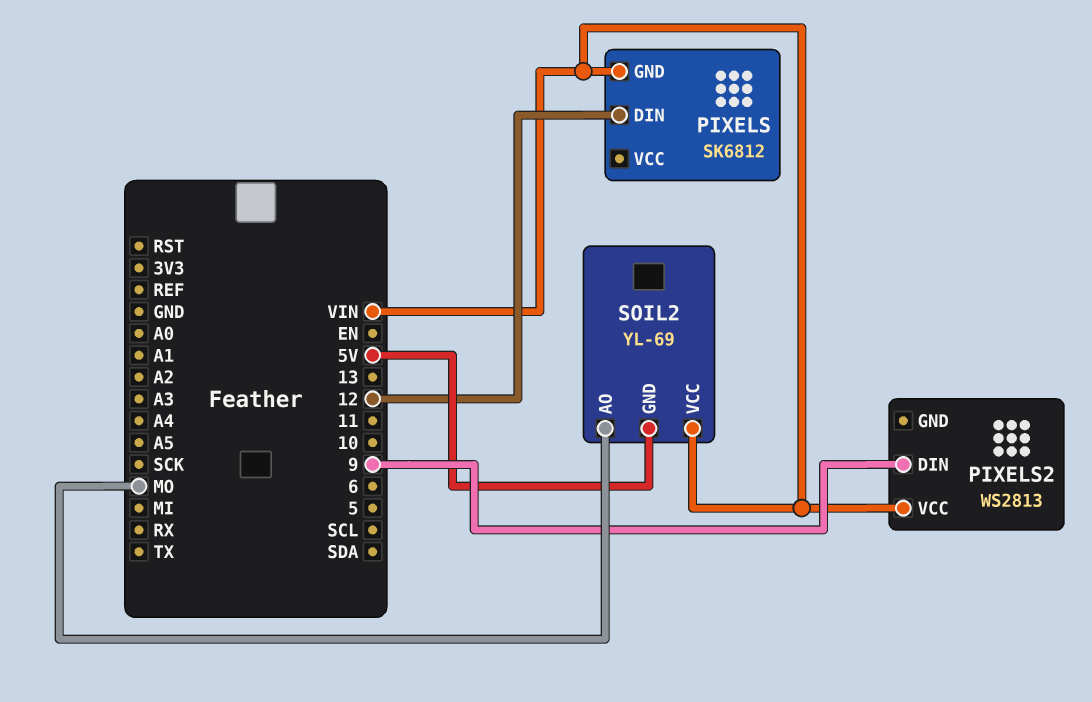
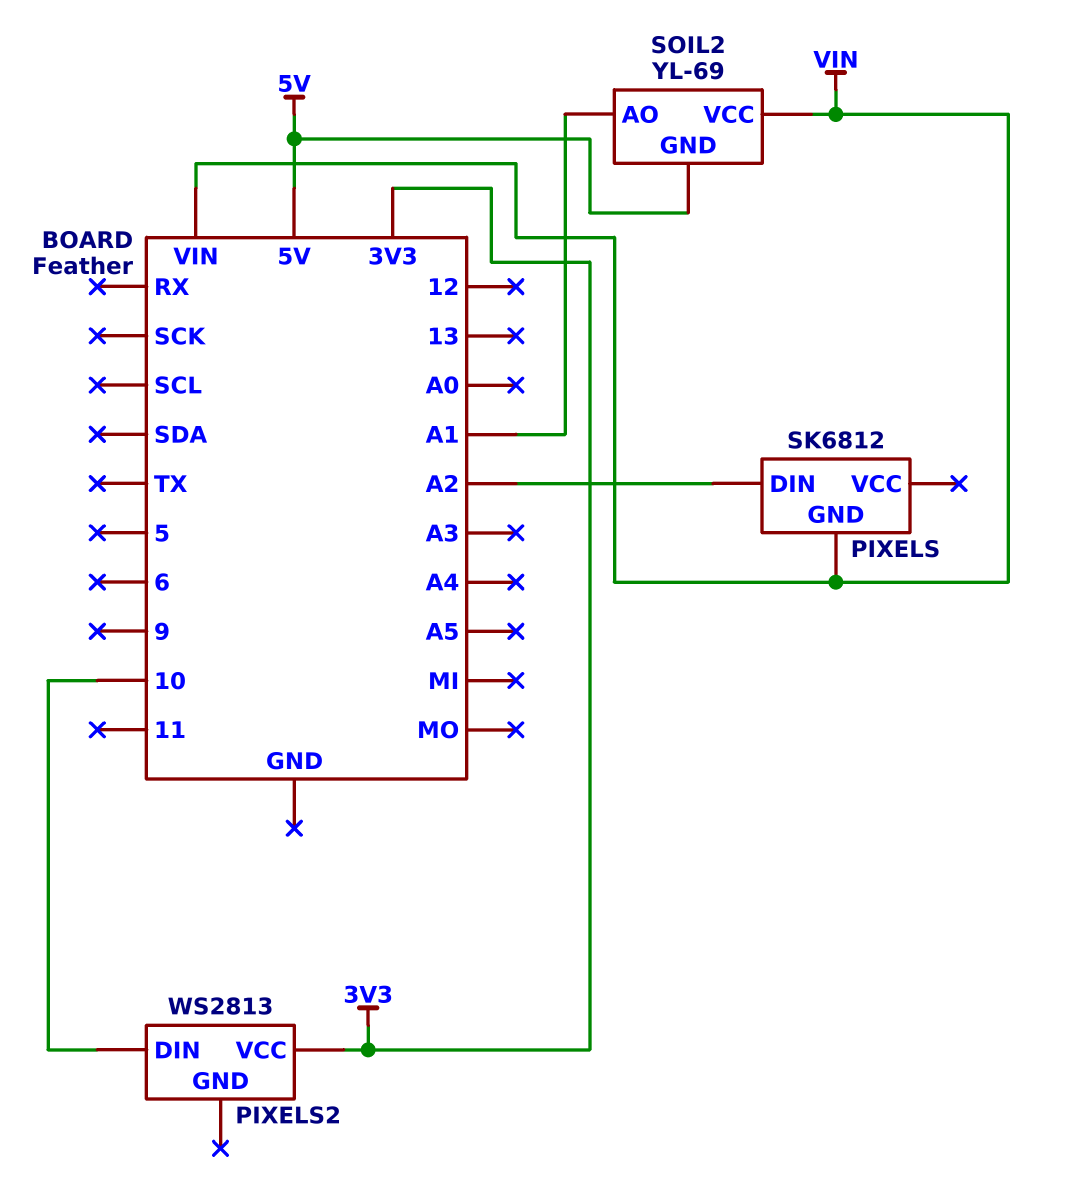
PIXELS pin DIN: 12 -> A2
PIXELS2 pin DIN: 9 -> 10
PIXELS2 pin VCC: VIN -> 3V3
SOIL2 pin AO: MO -> A1

